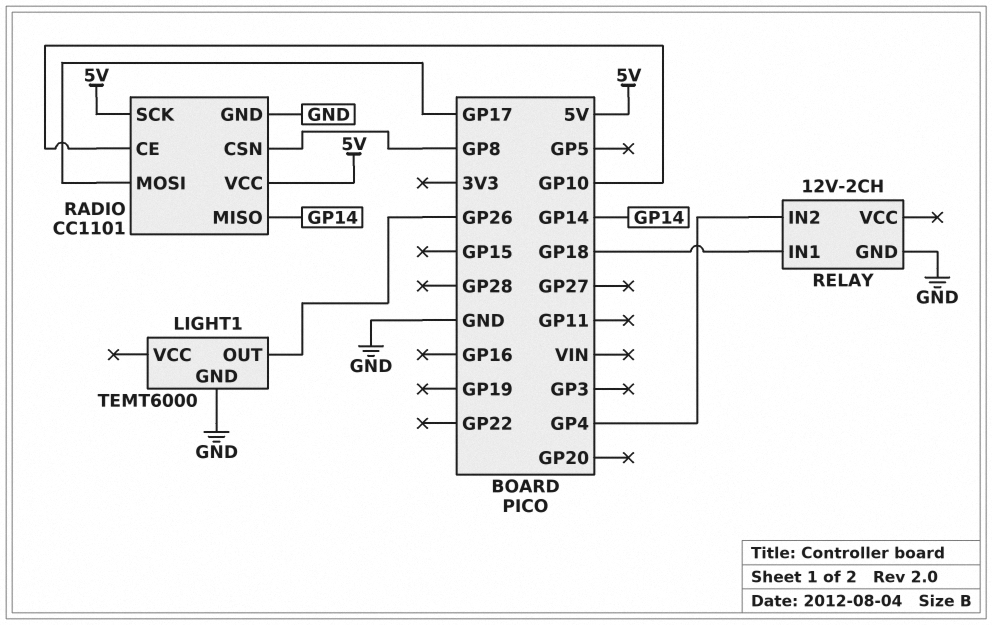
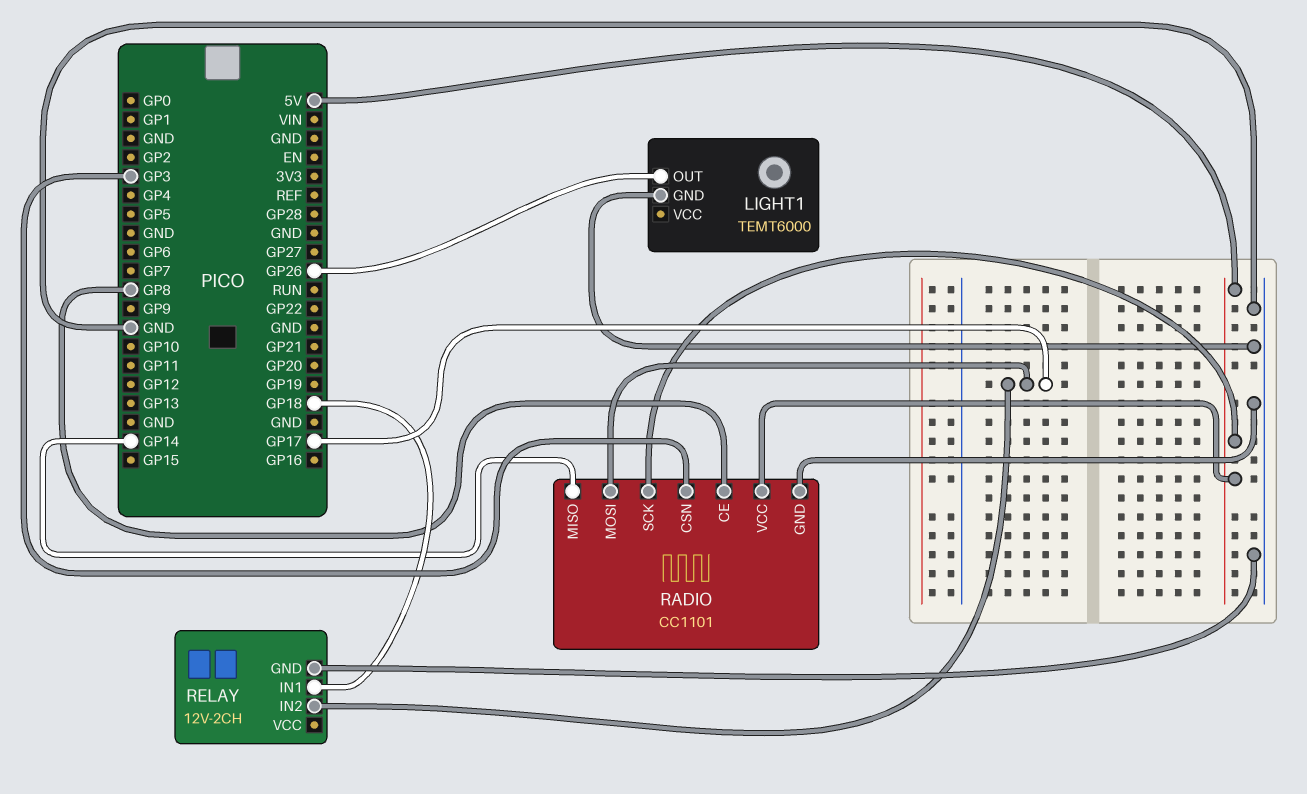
RADIO pin CE: GP10 -> GP8
RADIO pin CSN: GP8 -> GP3
RELAY pin IN2: GP4 -> GP17

